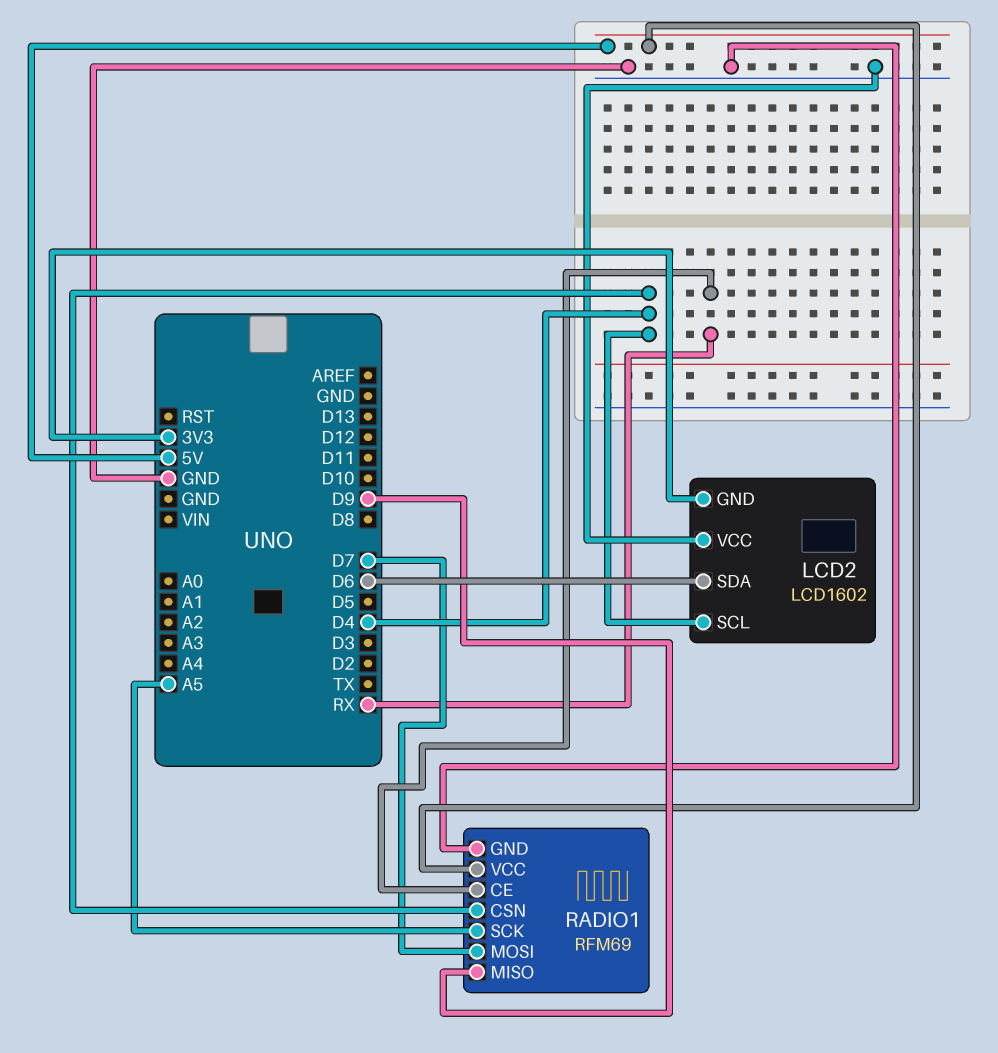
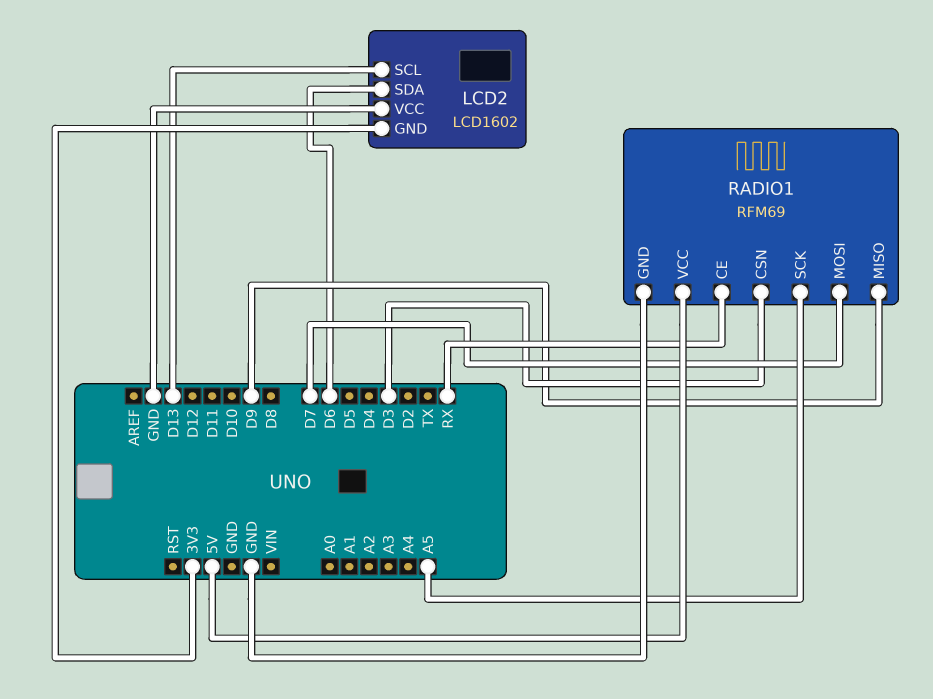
LCD2 pin SCL: D4 -> D13
RADIO1 pin CSN: D4 -> D3

